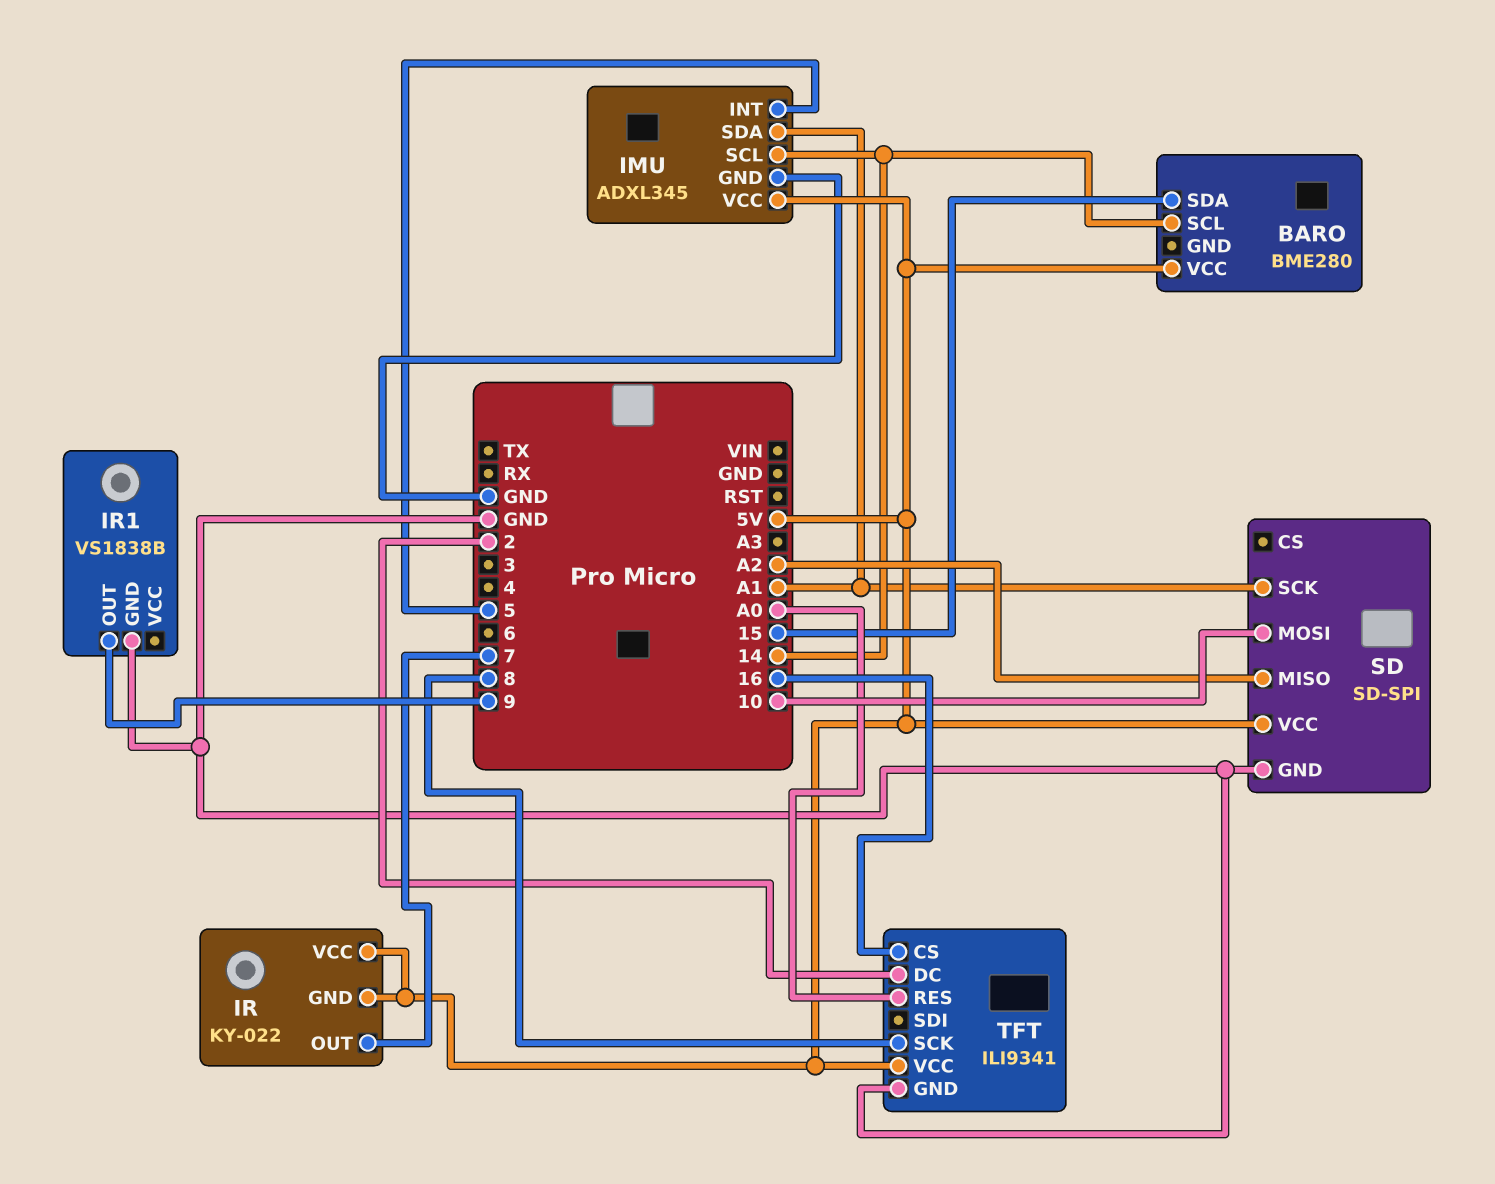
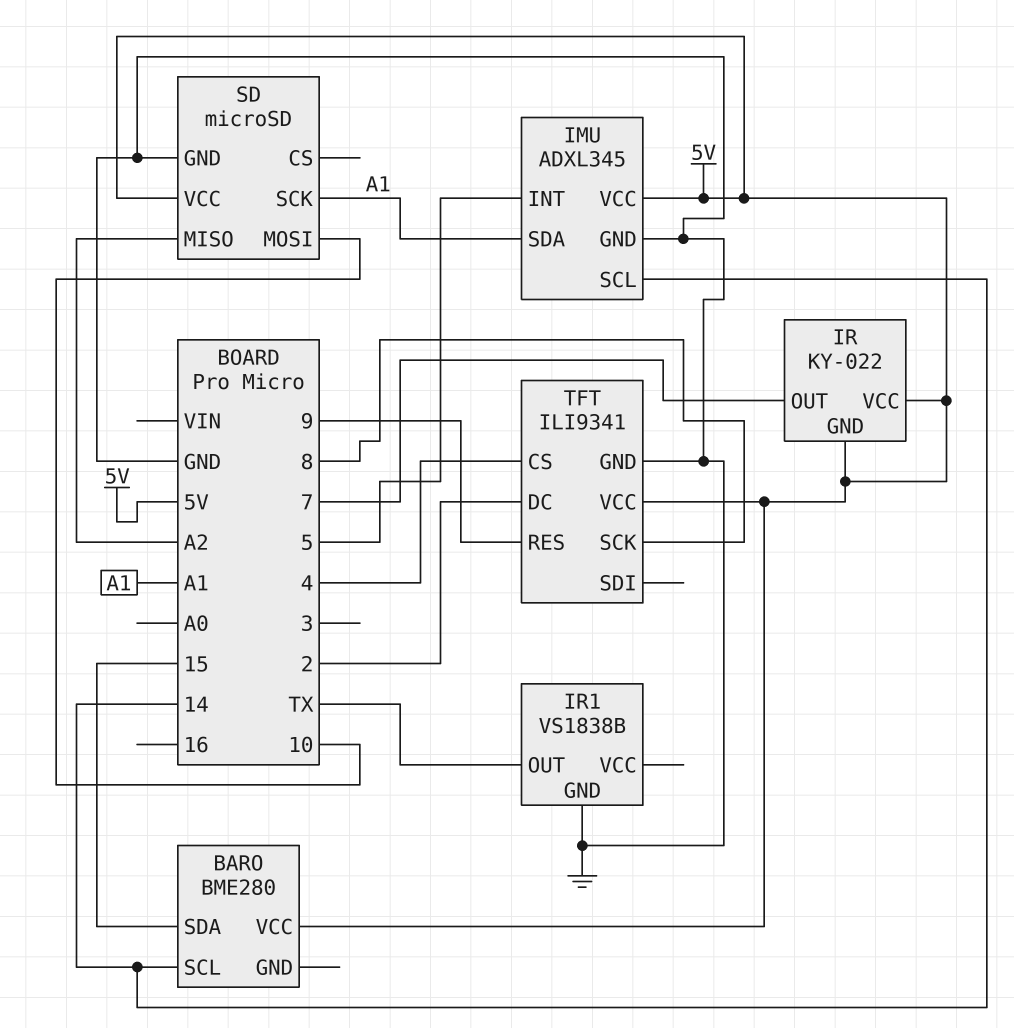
IR1 pin OUT: 9 -> TX
SD: SD-SPI -> microSD
TFT pin CS: 16 -> 4
TFT pin RES: A0 -> 9

